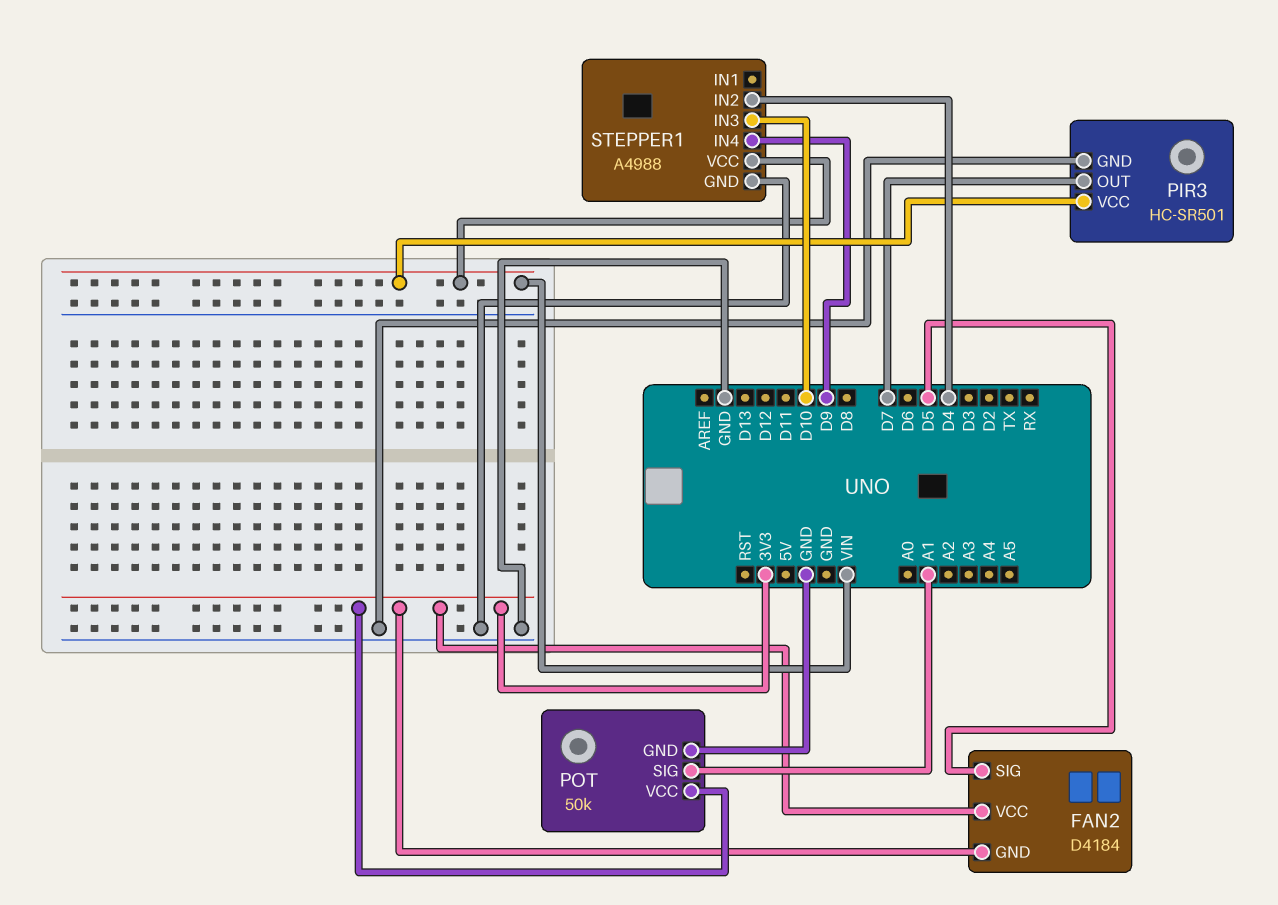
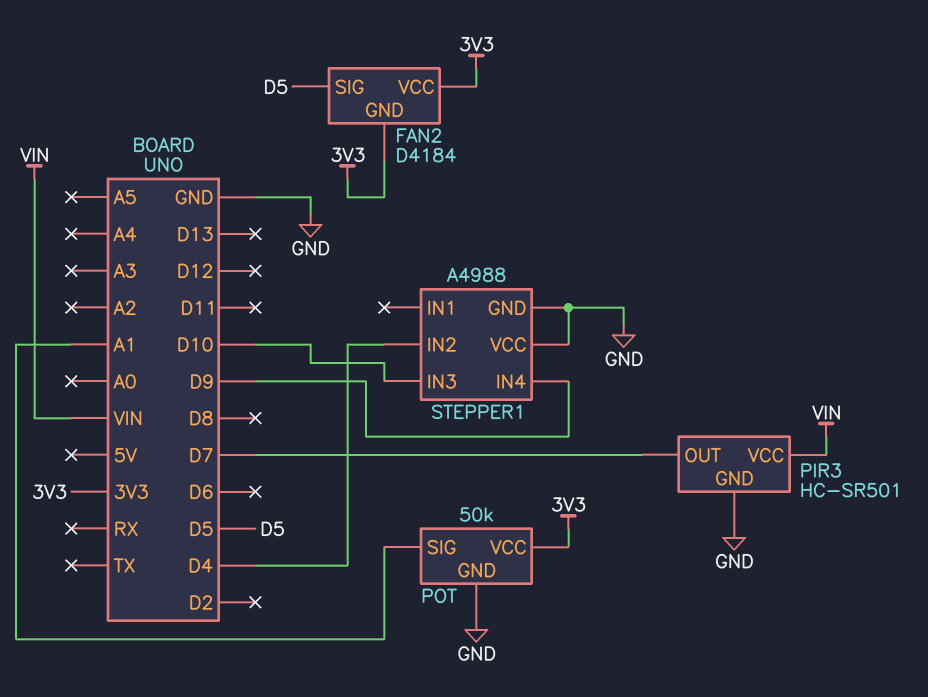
STEPPER1 pin VCC: VIN -> GND

